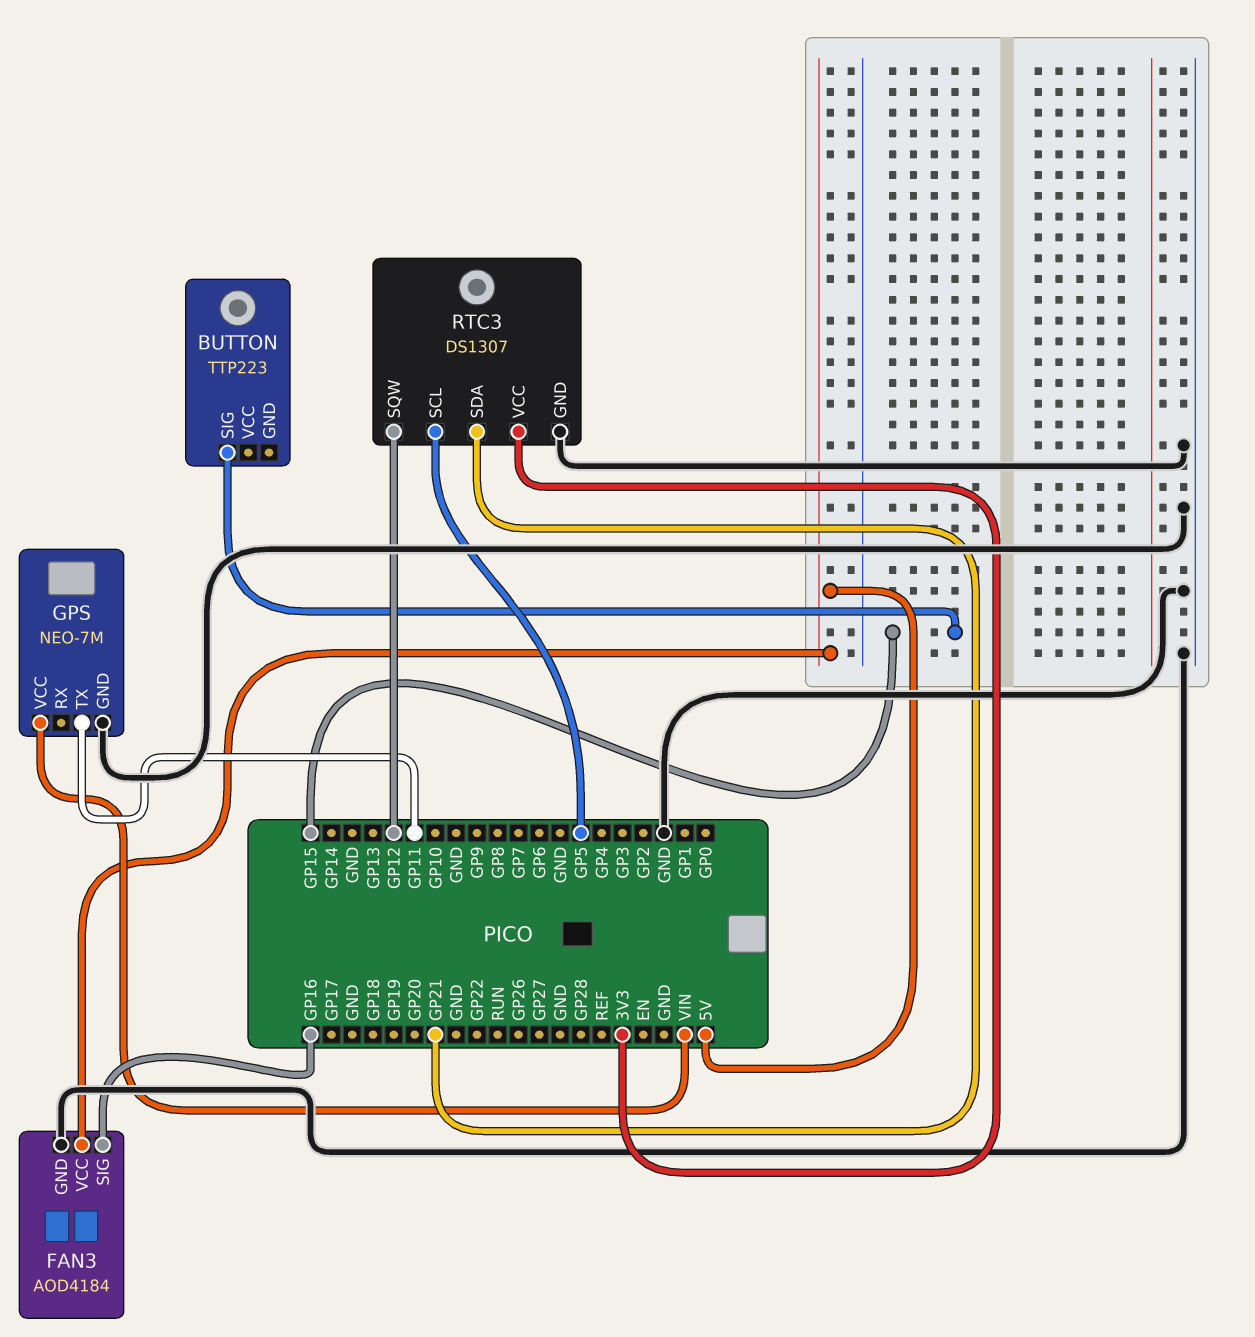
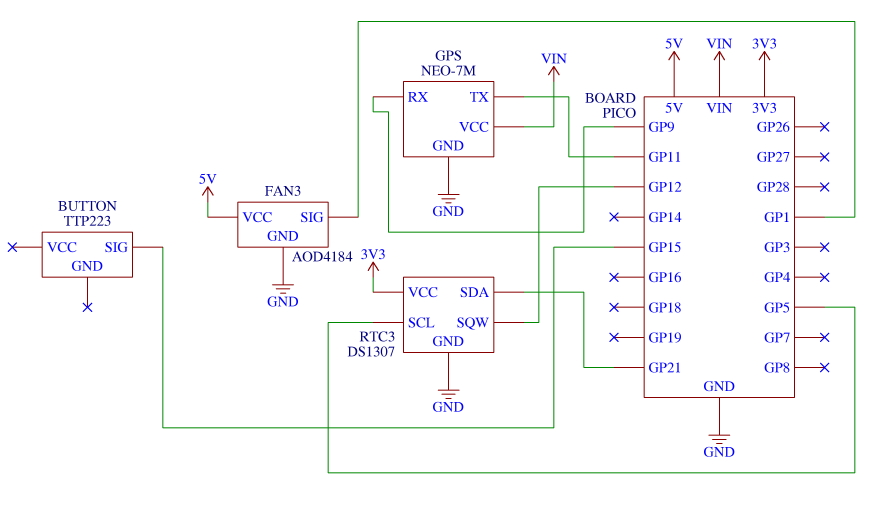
FAN3 pin SIG: GP16 -> GP1
GPS pin RX: none -> GP9

